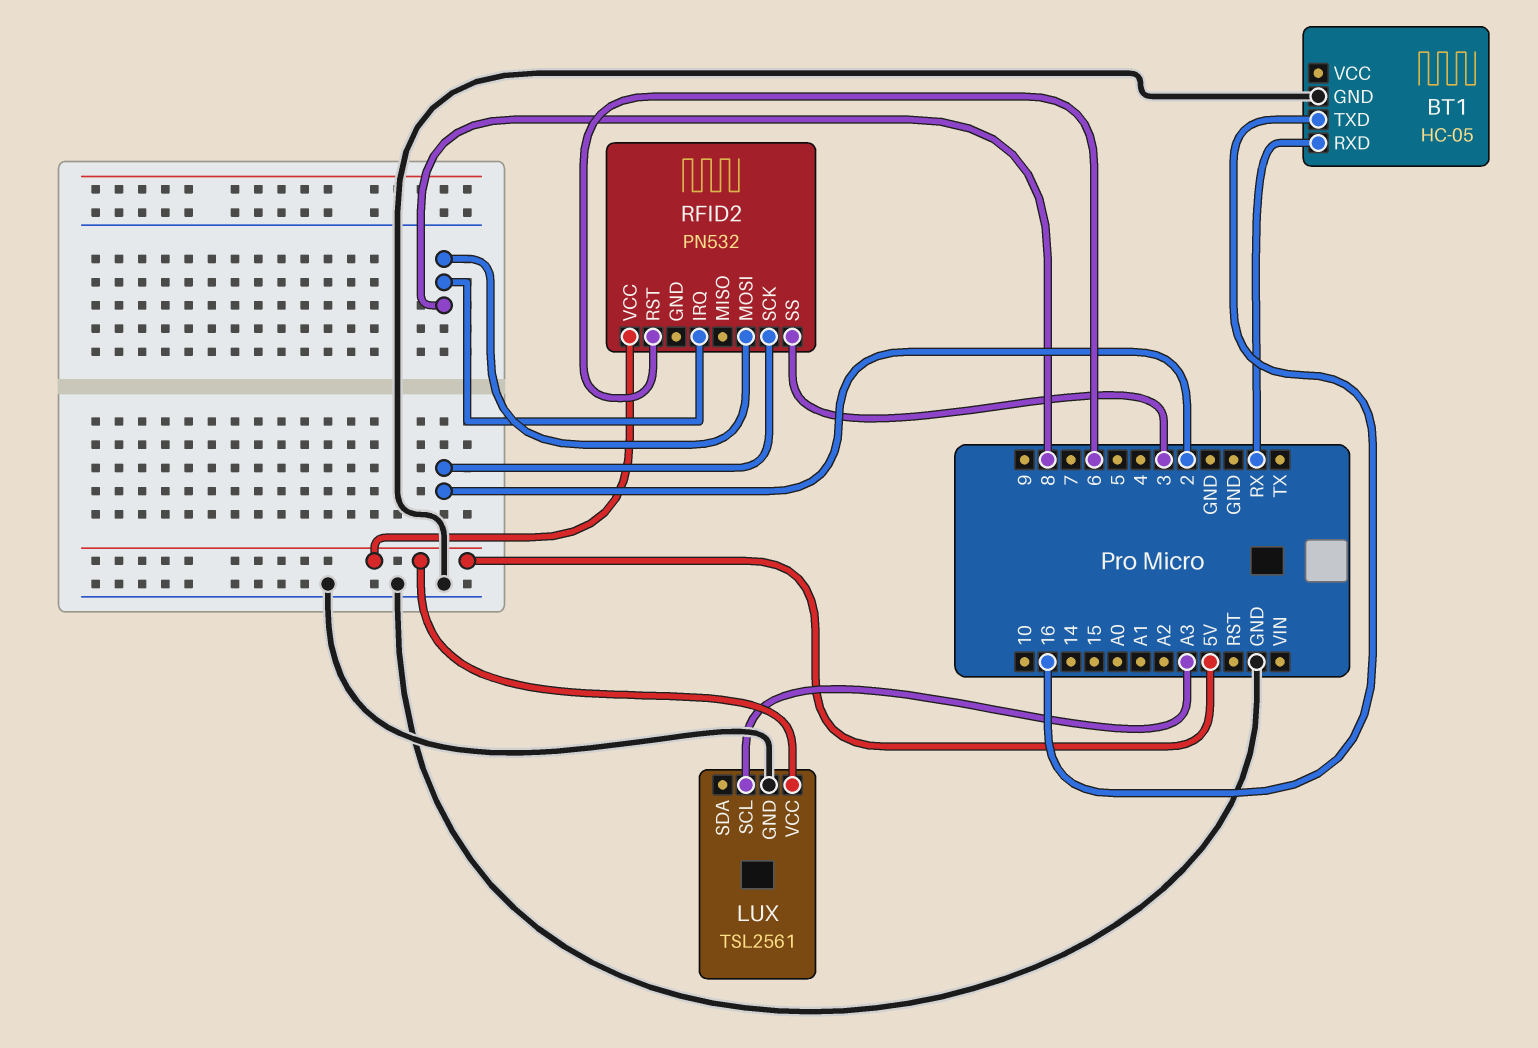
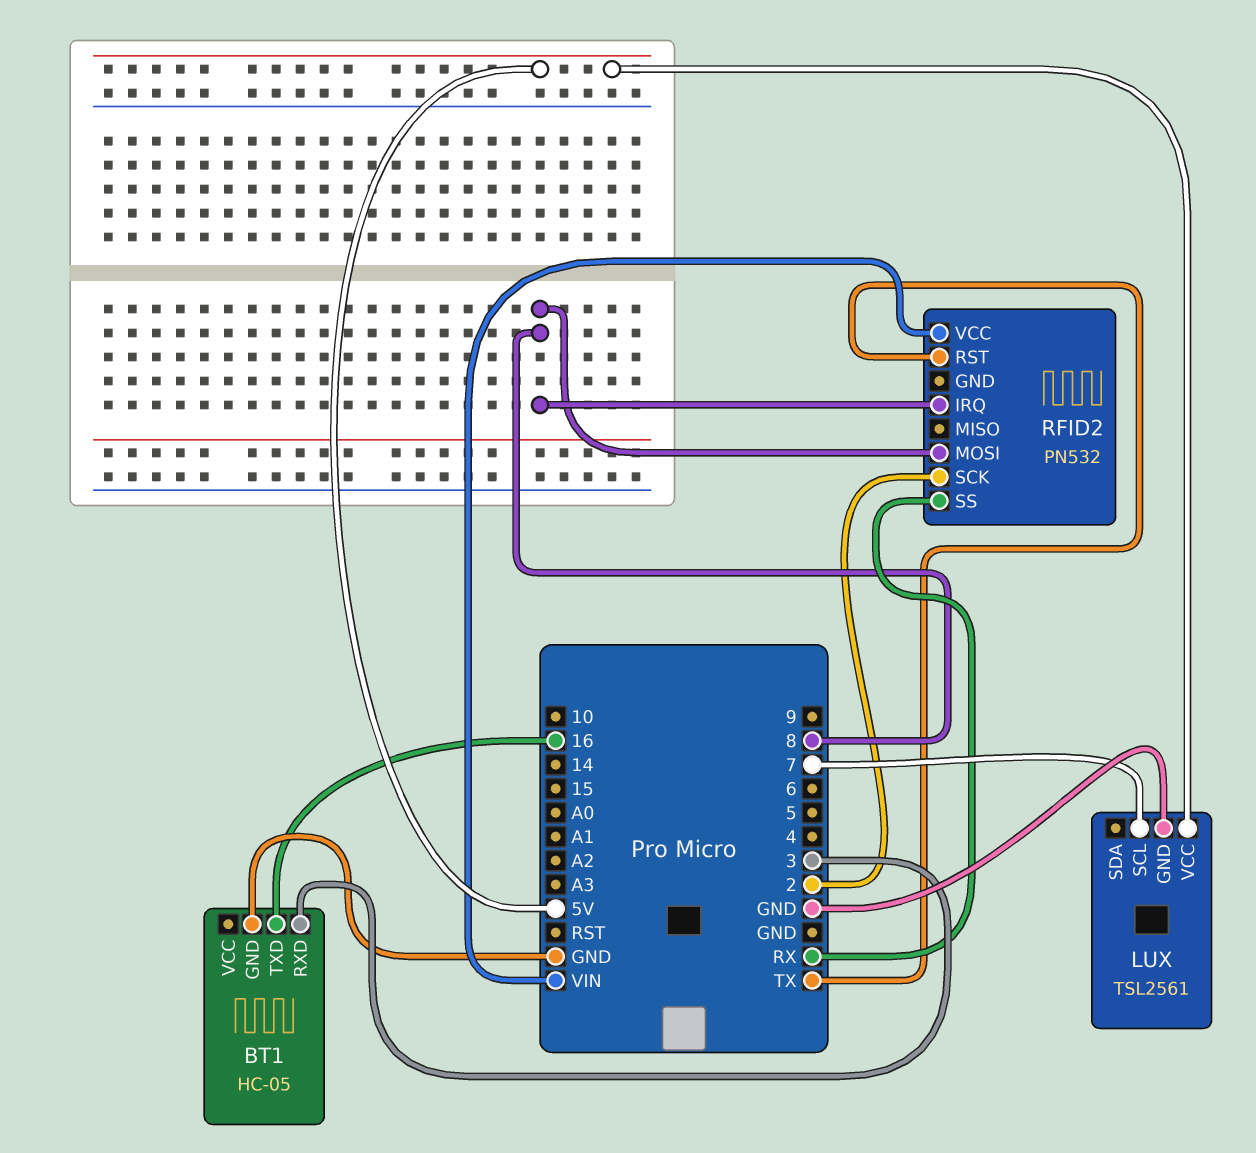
BT1 pin RXD: RX -> 3
LUX pin SCL: A3 -> 7
RFID2 pin RST: 6 -> TX
RFID2 pin SS: 3 -> RX
RFID2 pin VCC: 5V -> VIN

